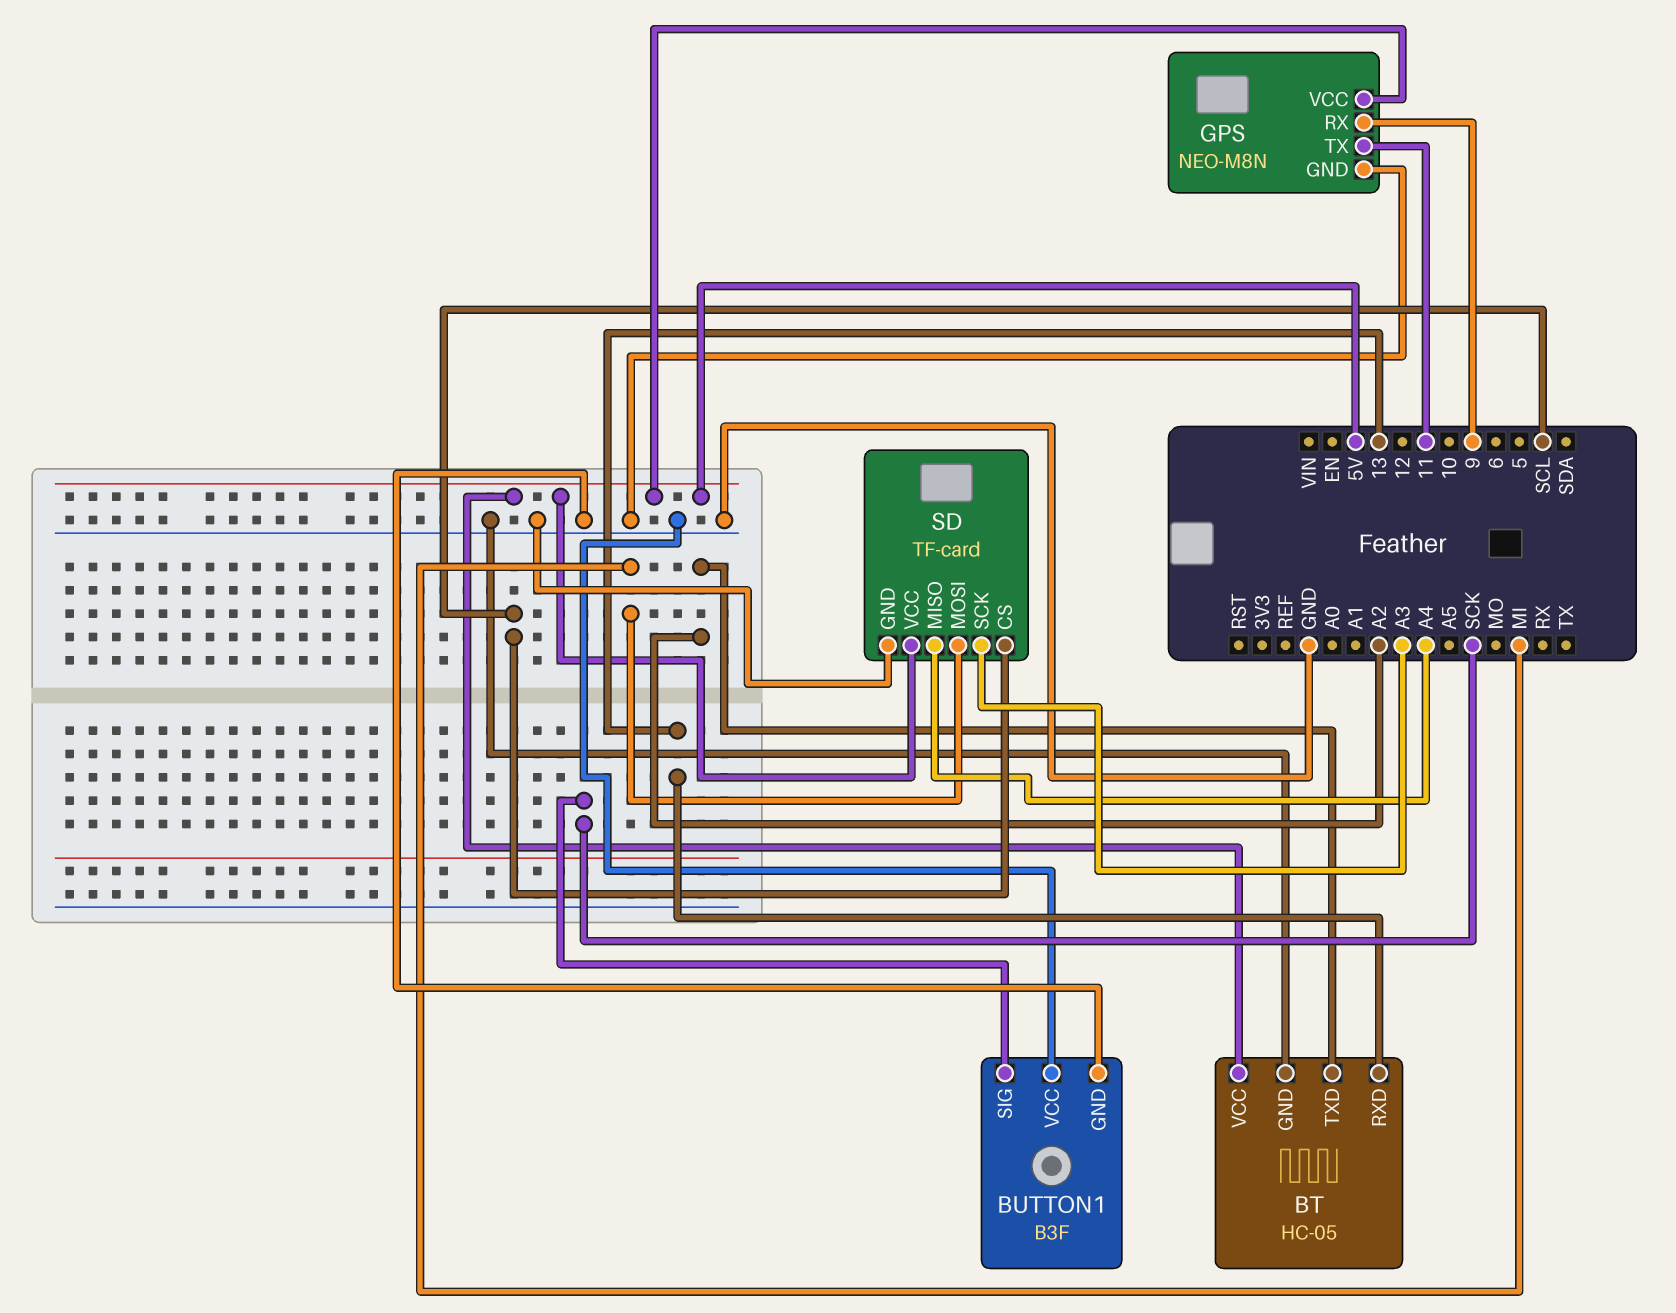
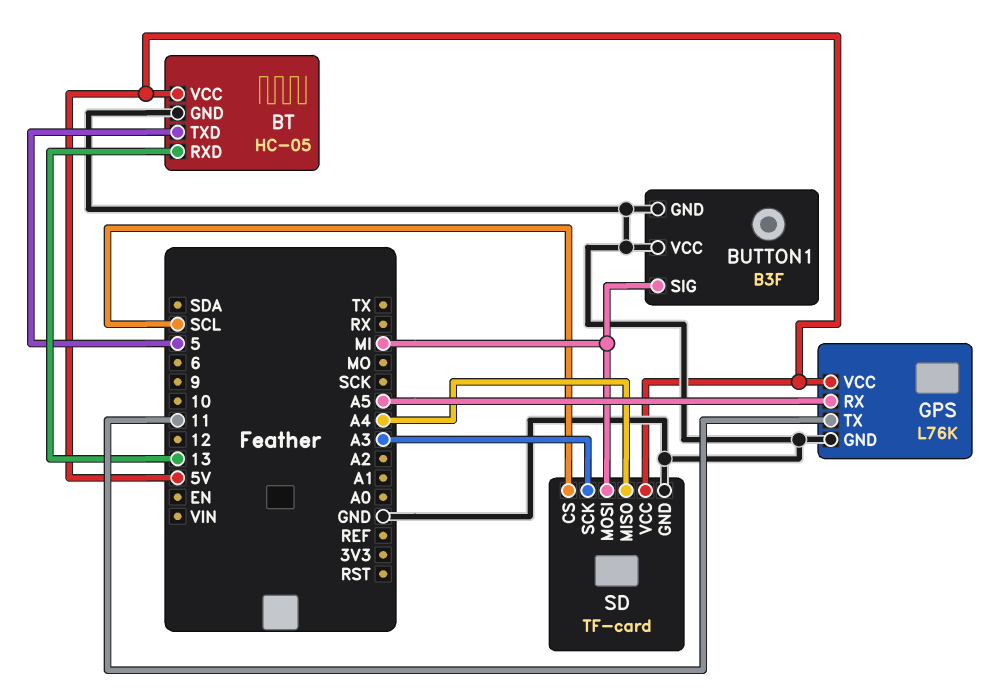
BT pin TXD: A2 -> 5
BUTTON1 pin SIG: SCK -> MI
GPS: NEO-M8N -> L76K
GPS pin RX: 9 -> A5

